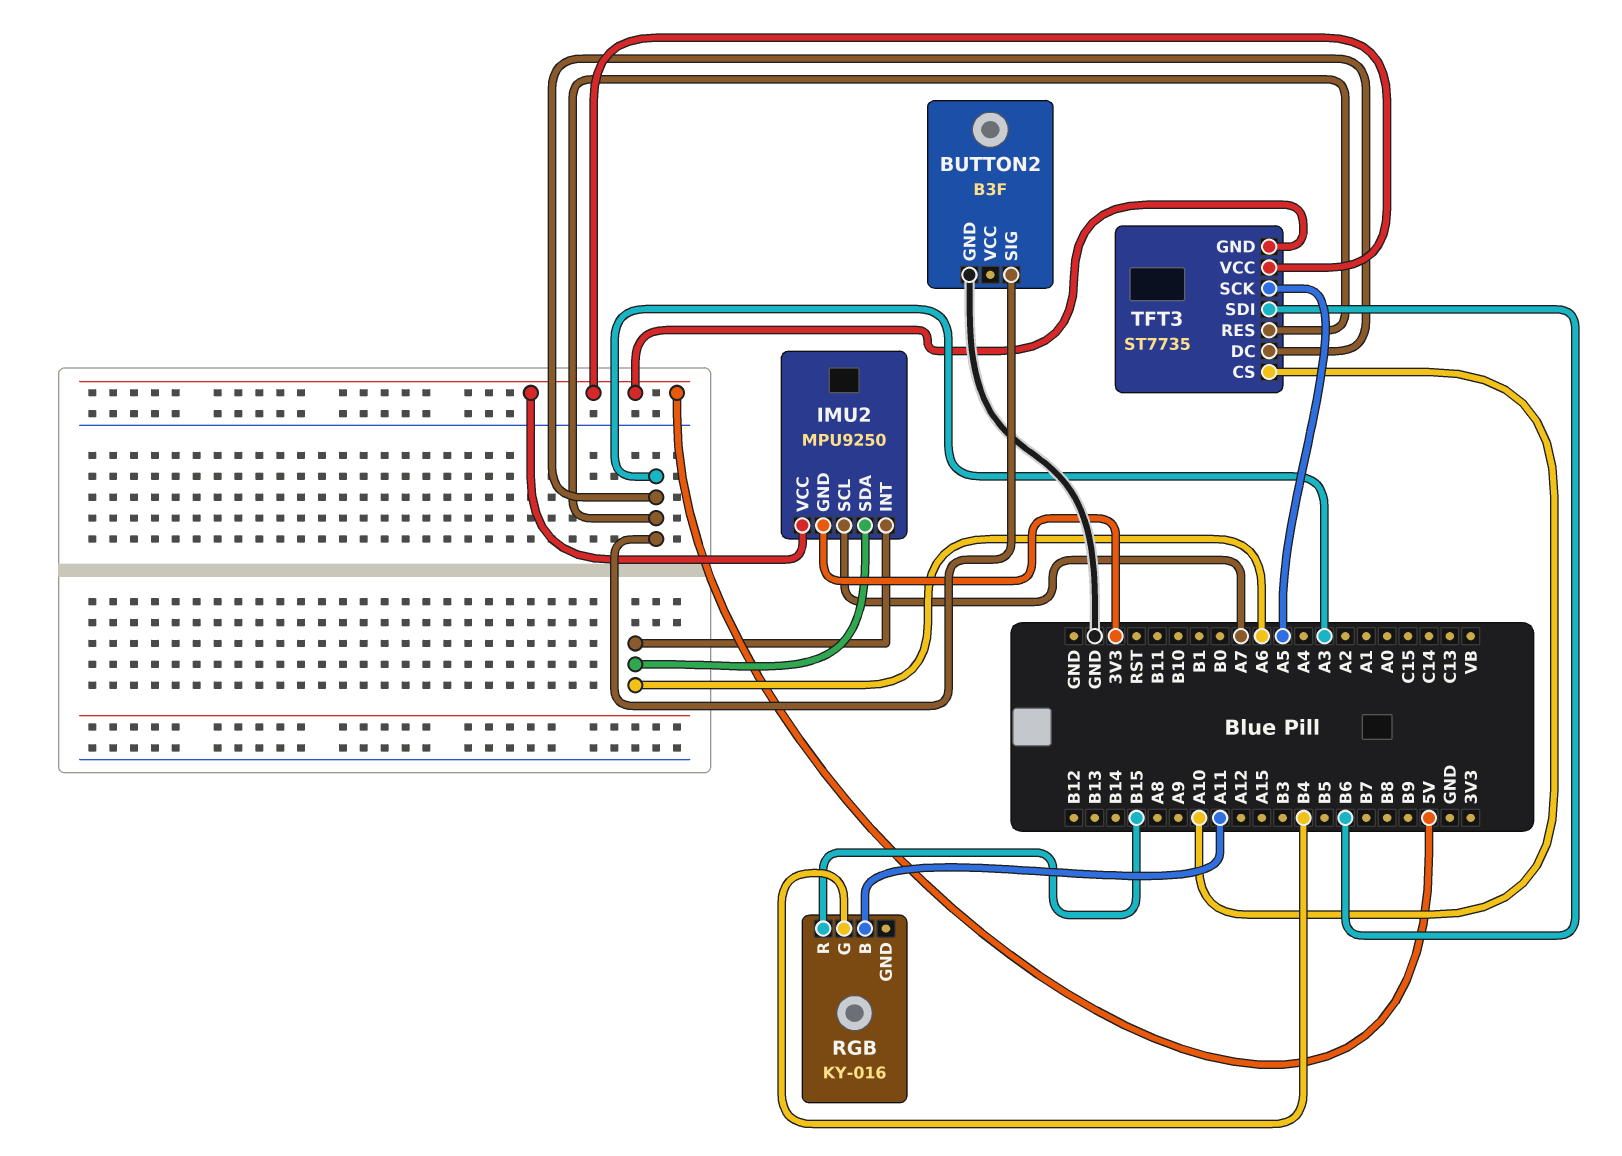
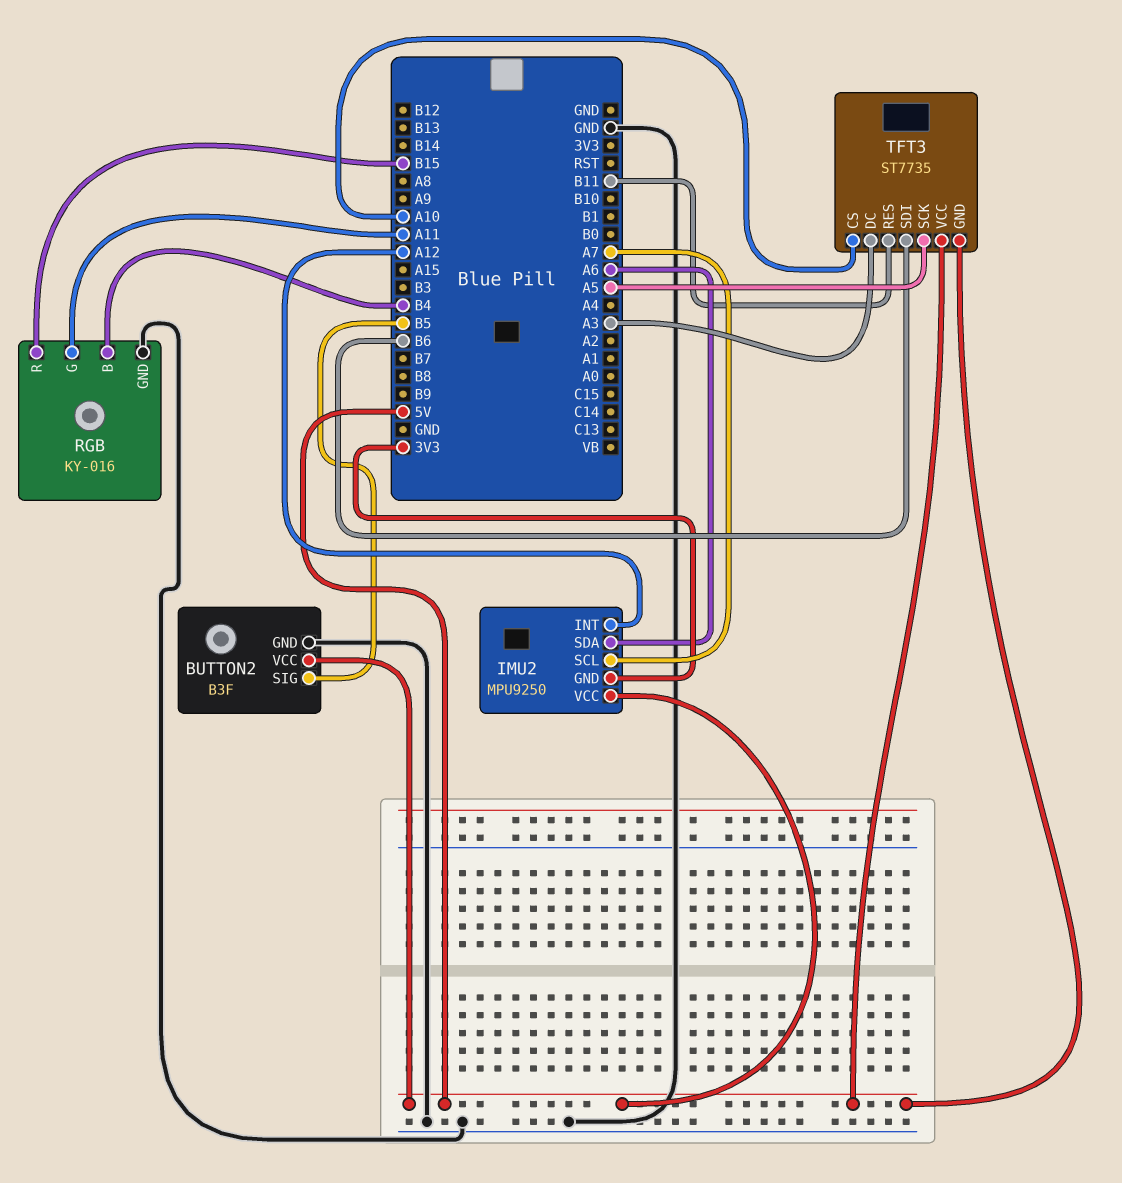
BUTTON2 pin SIG: A3 -> B5
BUTTON2 pin VCC: none -> 5V
IMU2 pin INT: A6 -> A12
RGB pin B: A11 -> B4
RGB pin G: B4 -> A11
RGB pin GND: none -> GND
TFT3 pin RES: A3 -> B11

